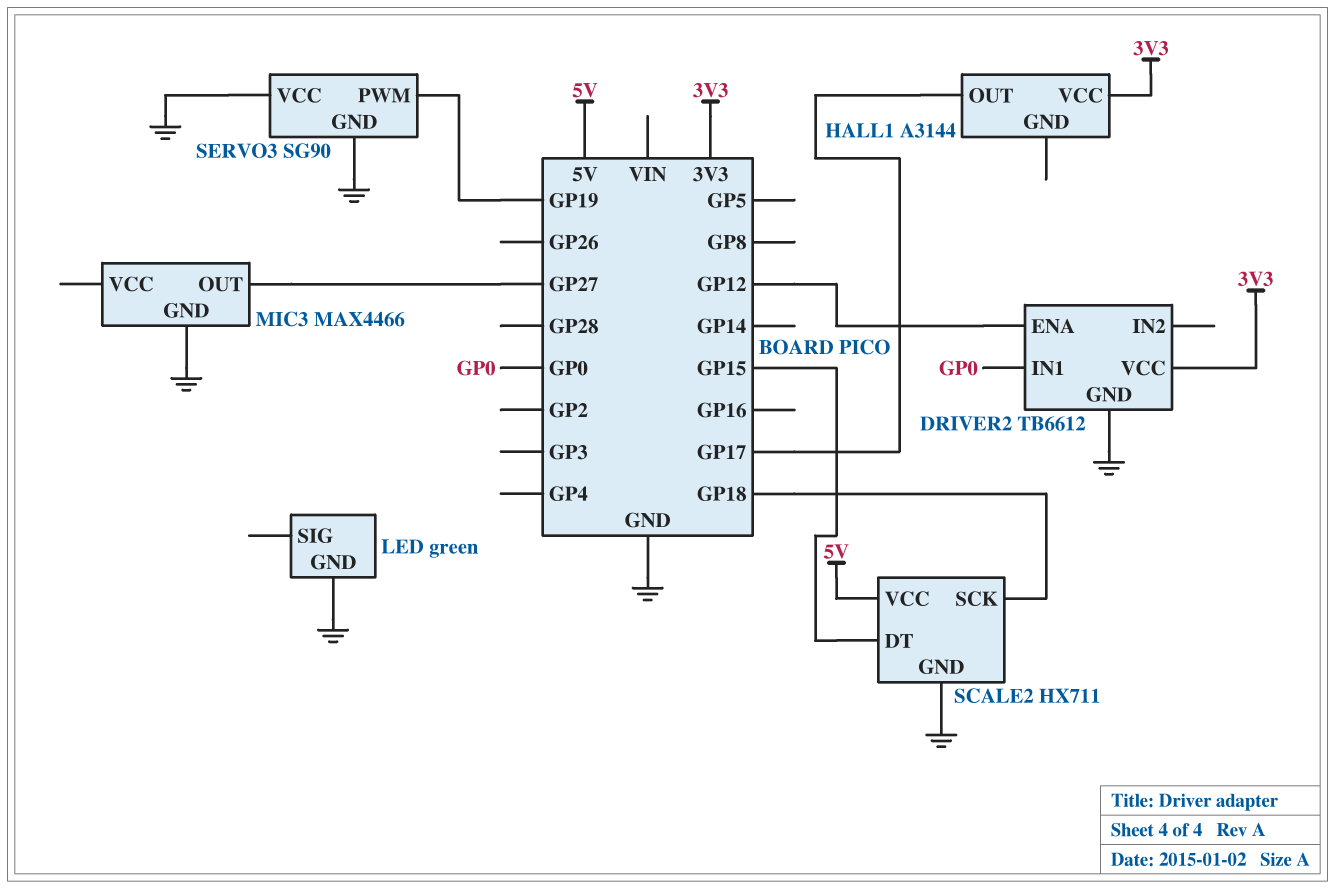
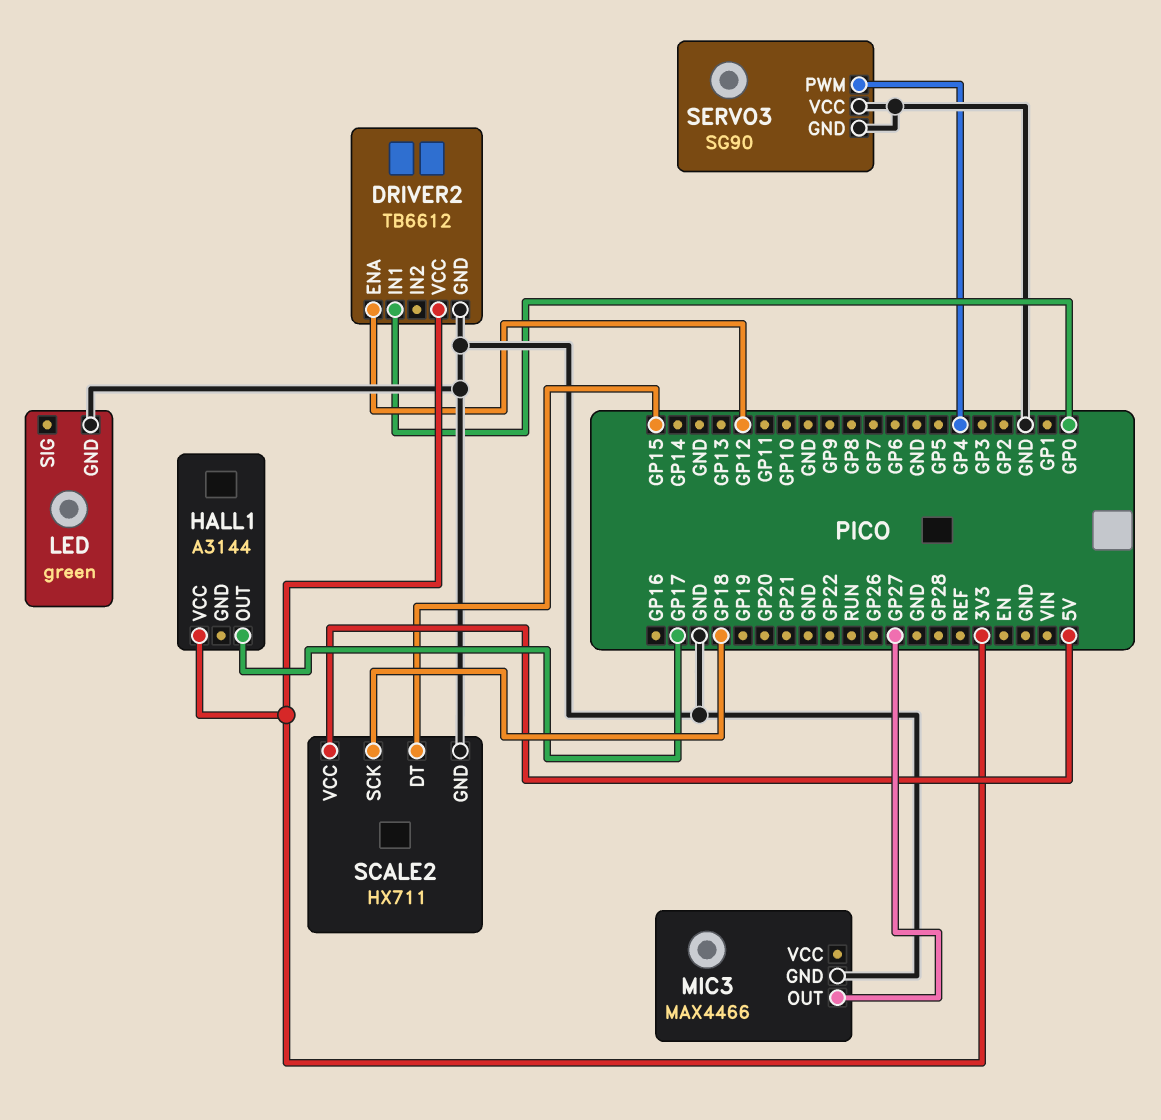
SERVO3 pin PWM: GP19 -> GP4

